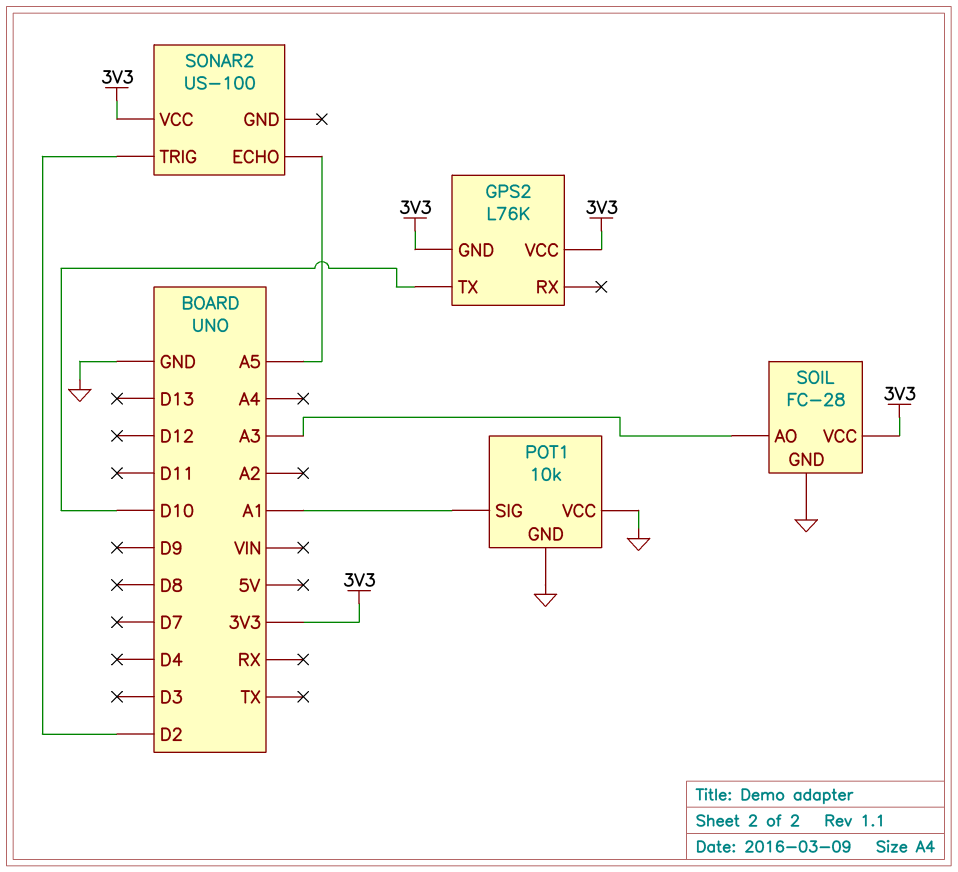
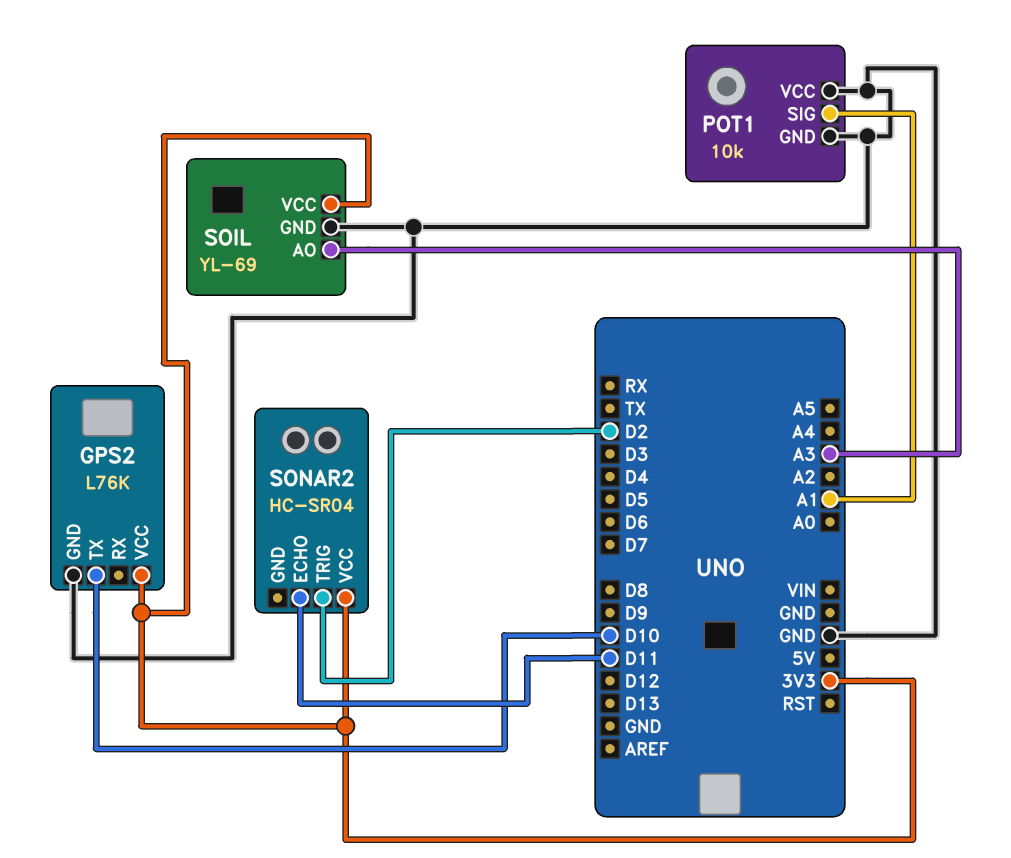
GPS2 pin GND: 3V3 -> GND
SOIL: FC-28 -> YL-69
SONAR2: US-100 -> HC-SR04
SONAR2 pin ECHO: A5 -> D11

